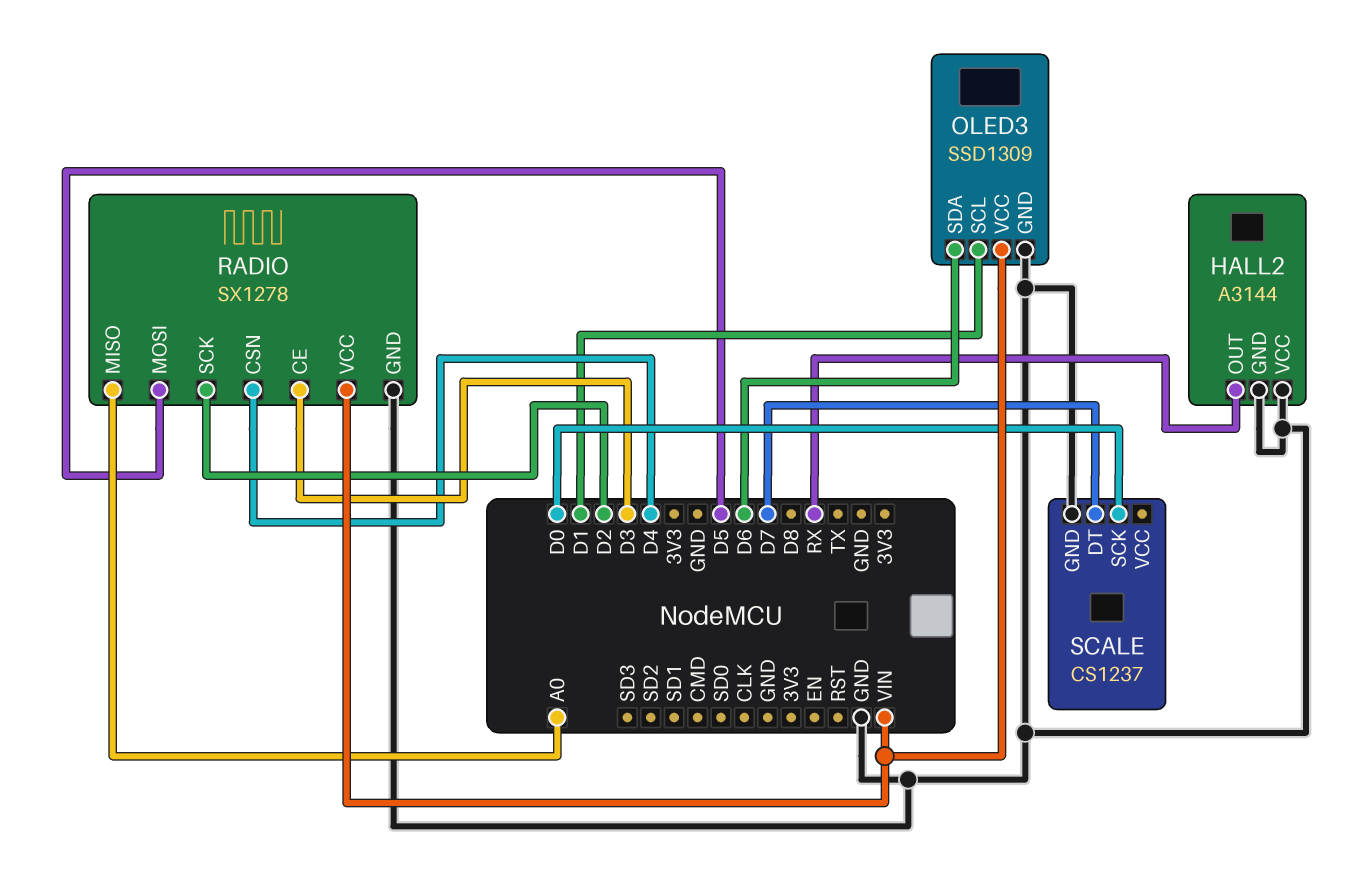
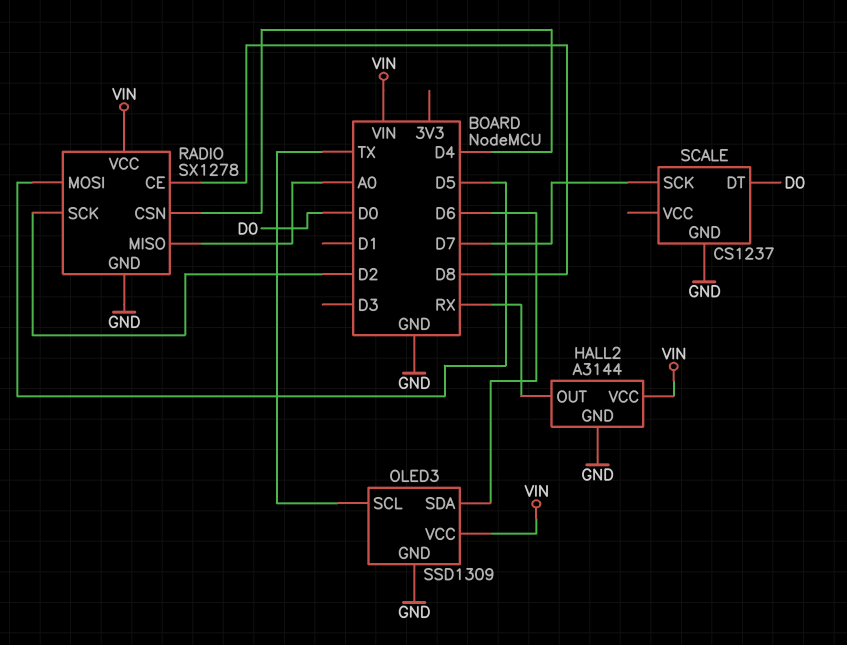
HALL2 pin VCC: GND -> VIN
OLED3 pin SCL: D1 -> TX
RADIO pin CE: D3 -> D8
SCALE pin DT: D7 -> D0
SCALE pin SCK: D0 -> D7

